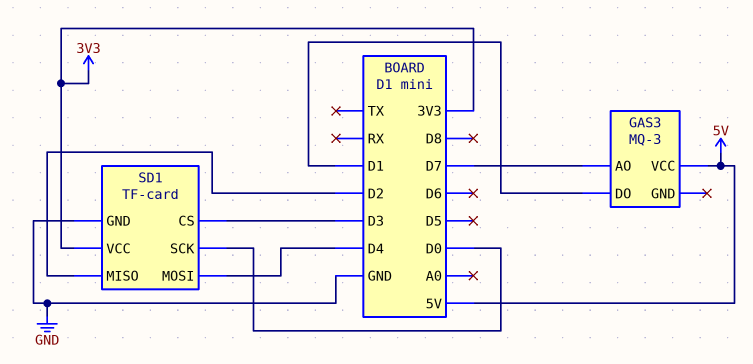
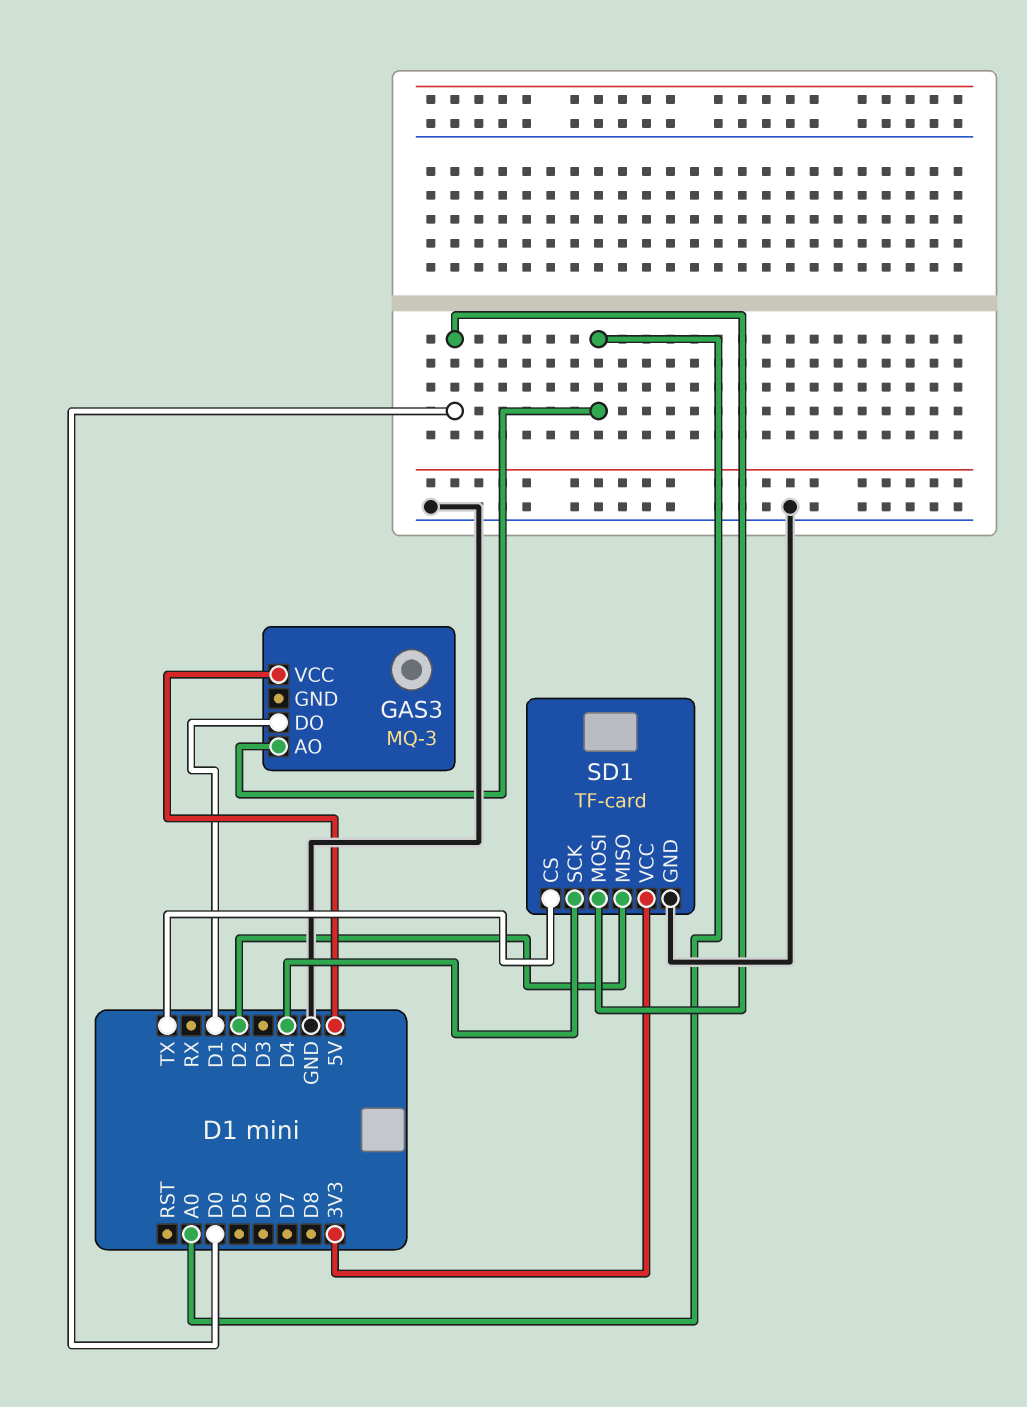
GAS3 pin AO: D7 -> A0
SD1 pin CS: D3 -> TX
SD1 pin MOSI: D4 -> D0
SD1 pin SCK: D0 -> D4

